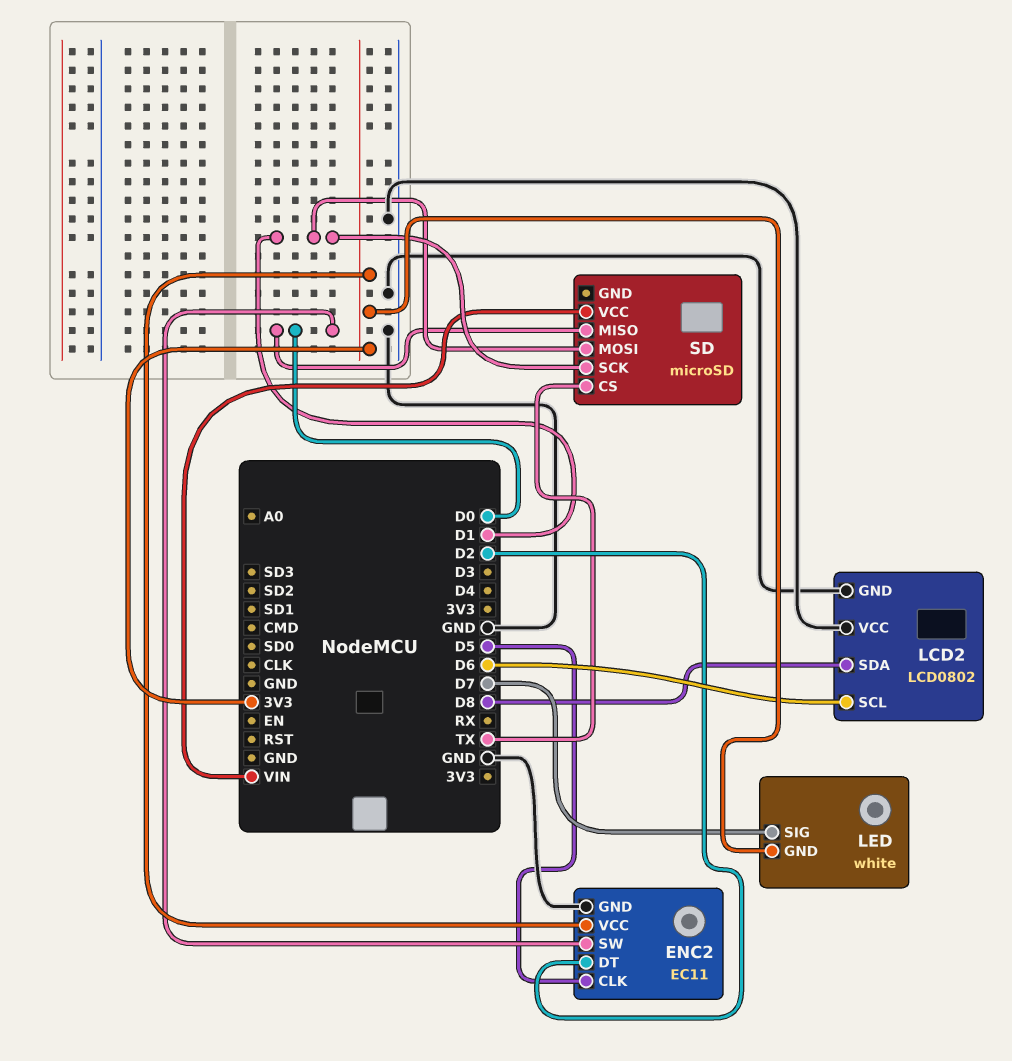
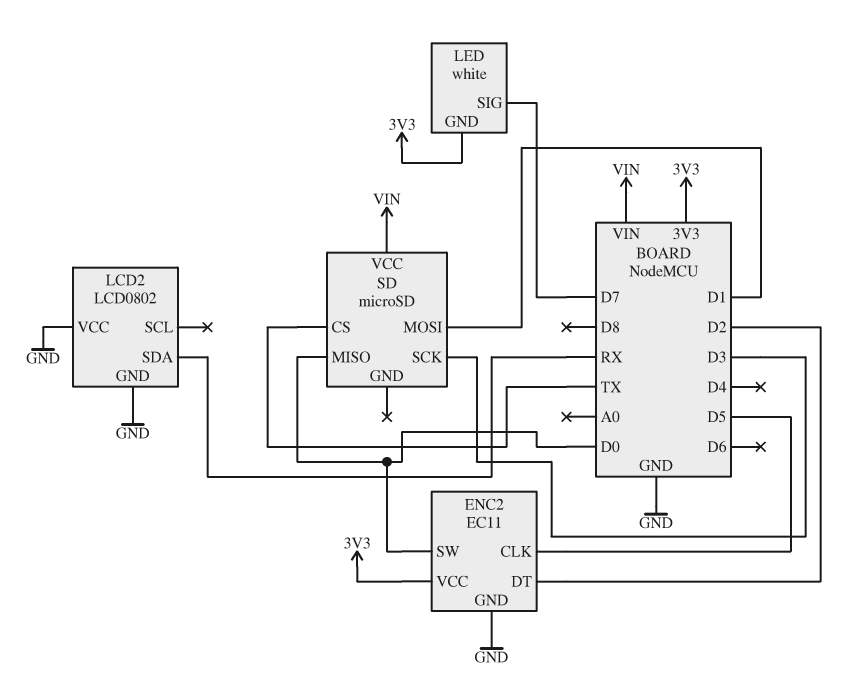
LCD2 pin SCL: D6 -> none
LCD2 pin SDA: D8 -> RX
SD pin SCK: D1 -> D3

